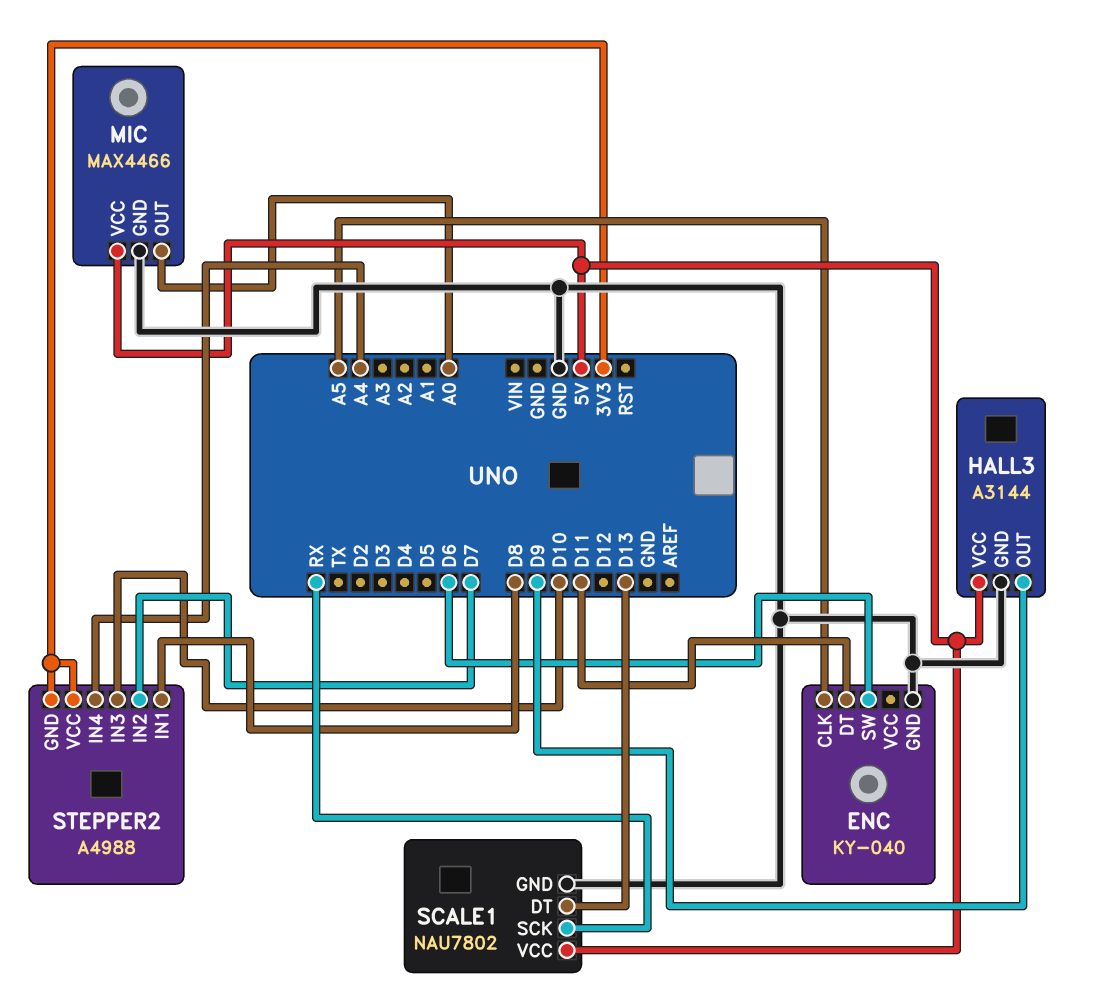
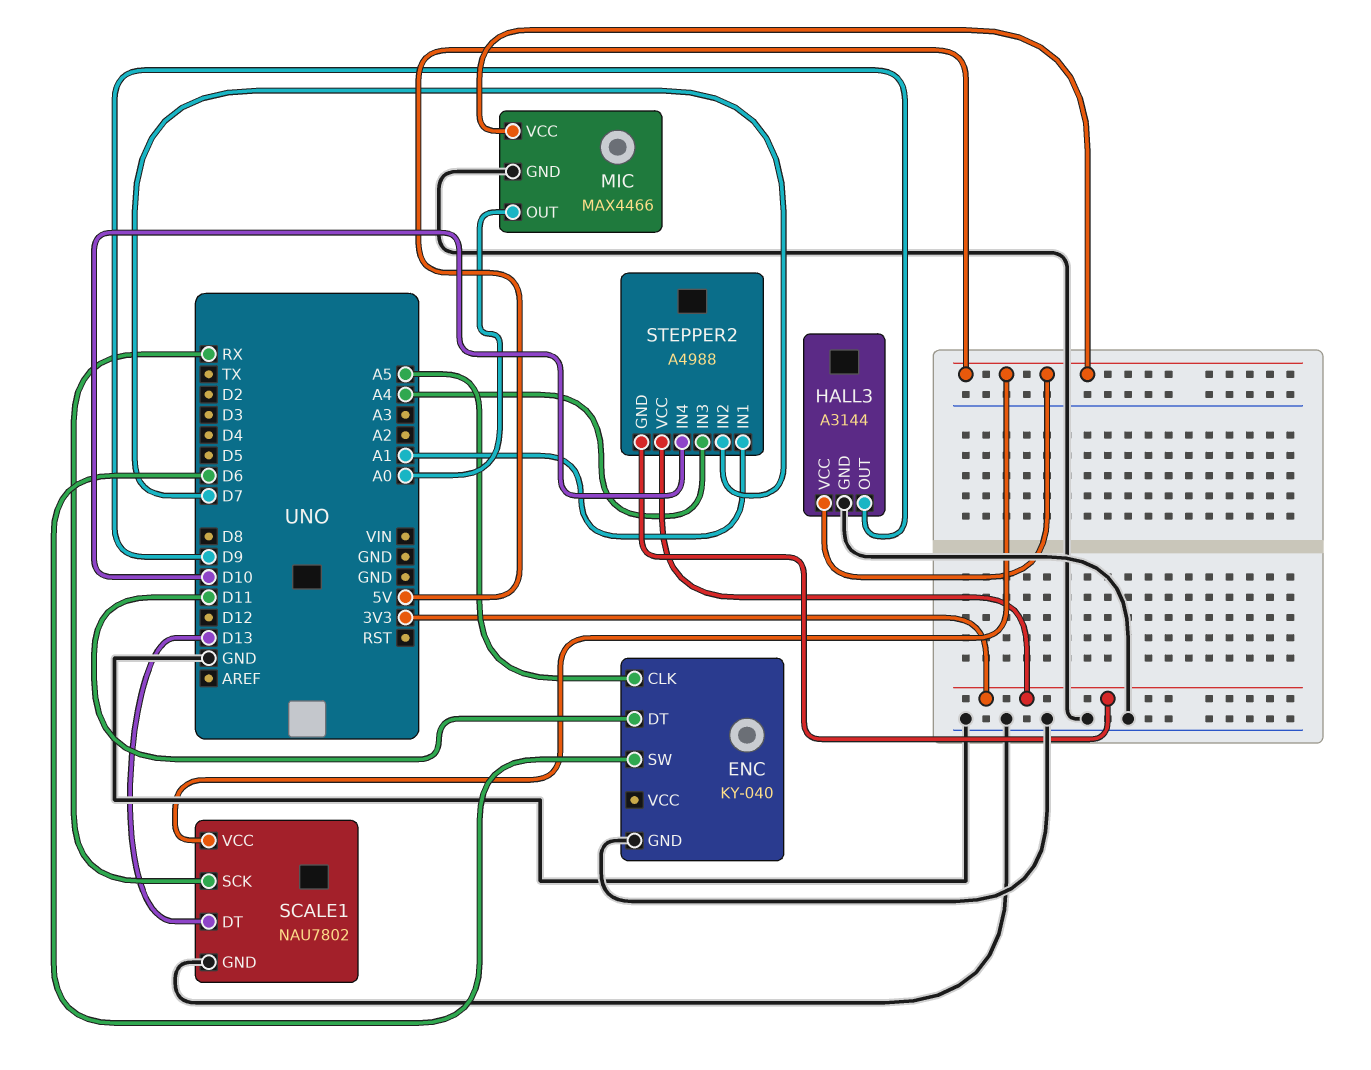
STEPPER2 pin IN1: D8 -> A1
STEPPER2 pin IN3: D10 -> A4
STEPPER2 pin IN4: A4 -> D10

